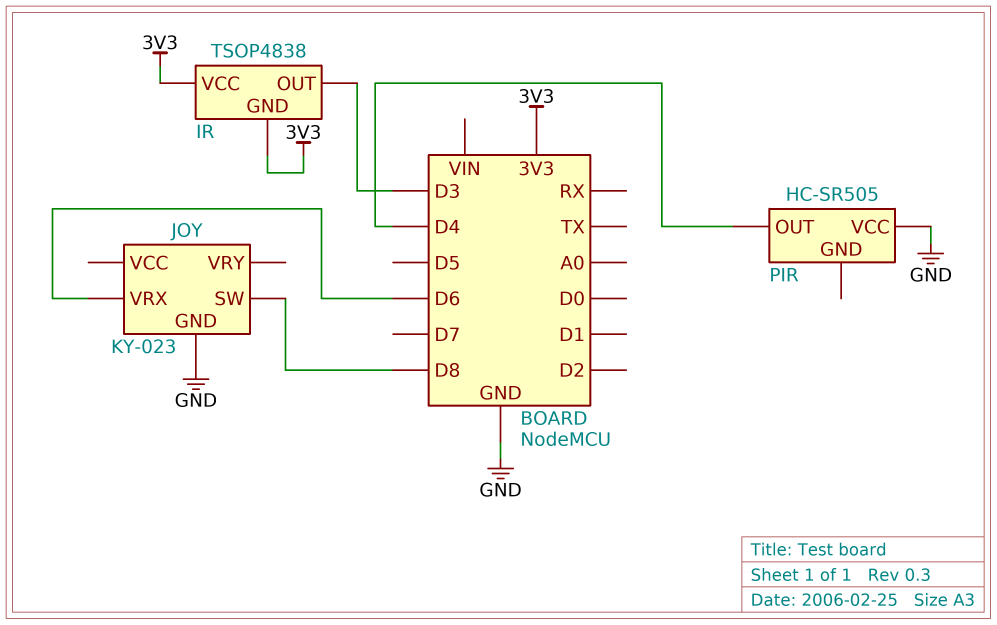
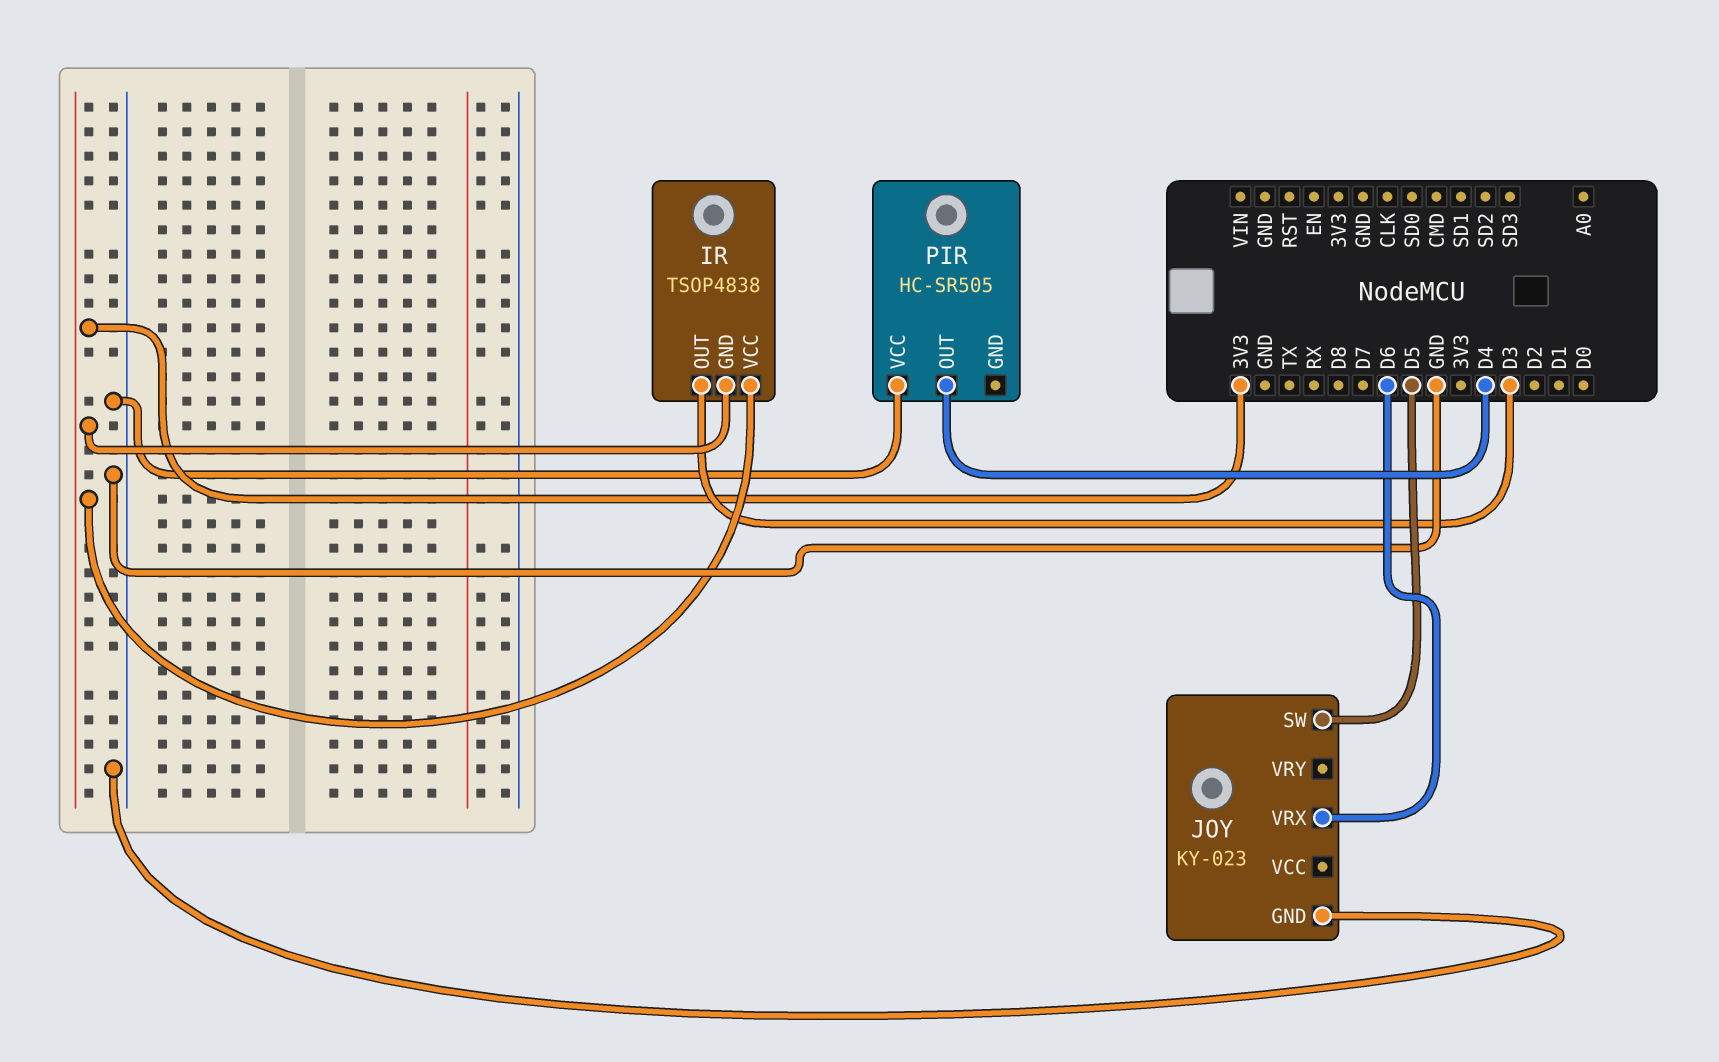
JOY pin SW: D8 -> D5

